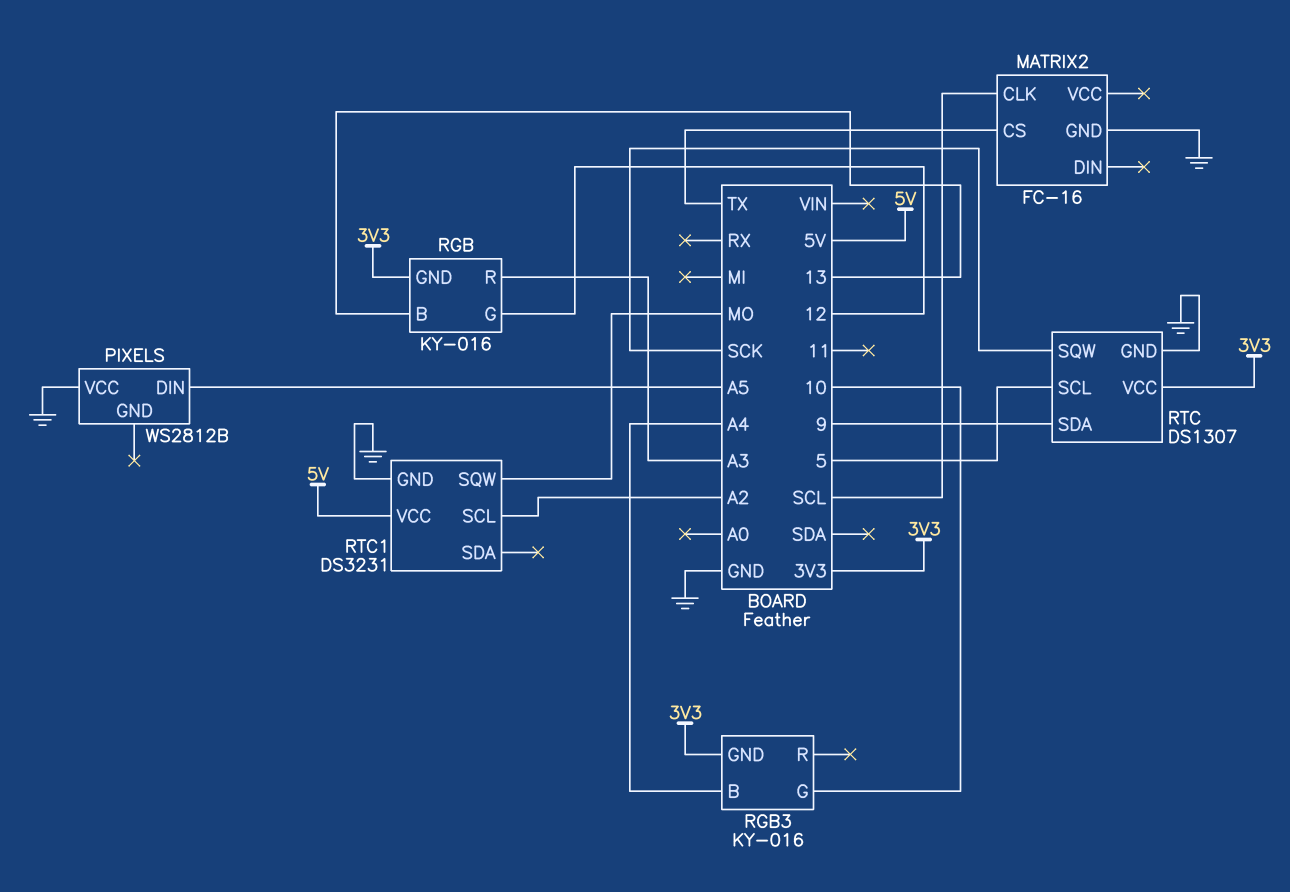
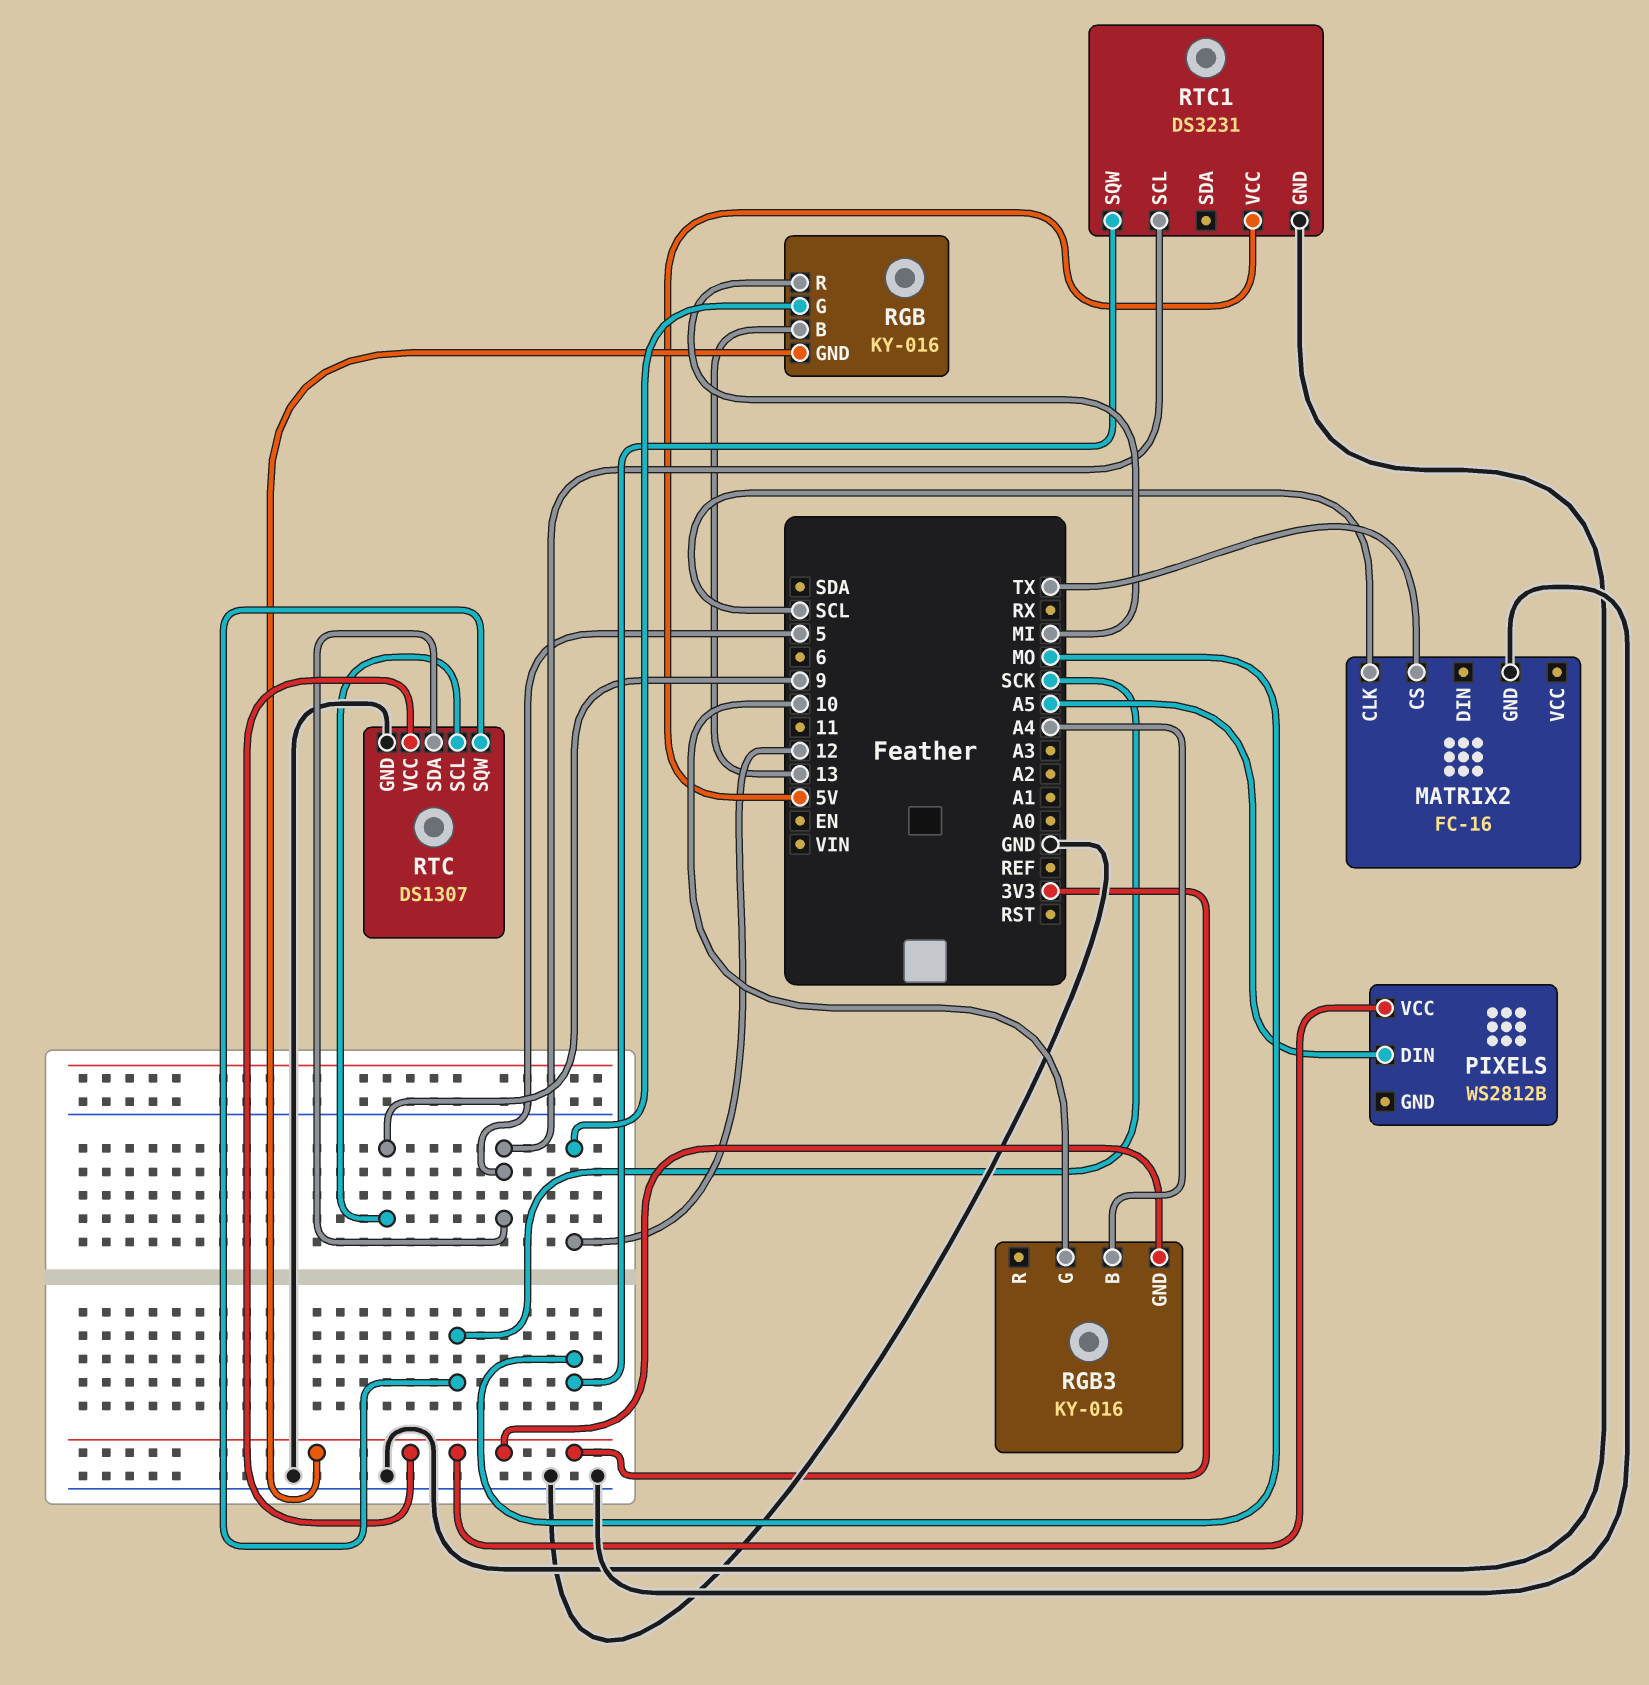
PIXELS pin VCC: GND -> 3V3
RGB pin R: A3 -> MI
RTC pin SCL: 5 -> 9
RTC pin SDA: 9 -> 5
RTC1 pin SCL: A2 -> 5

